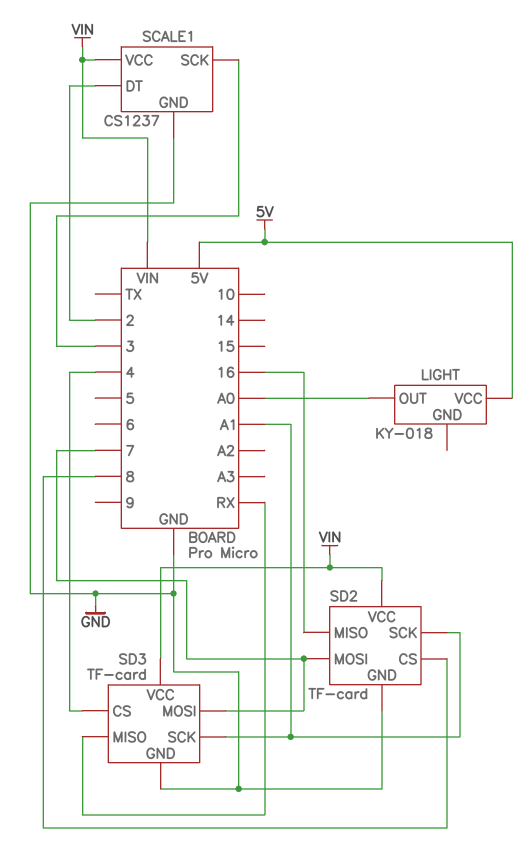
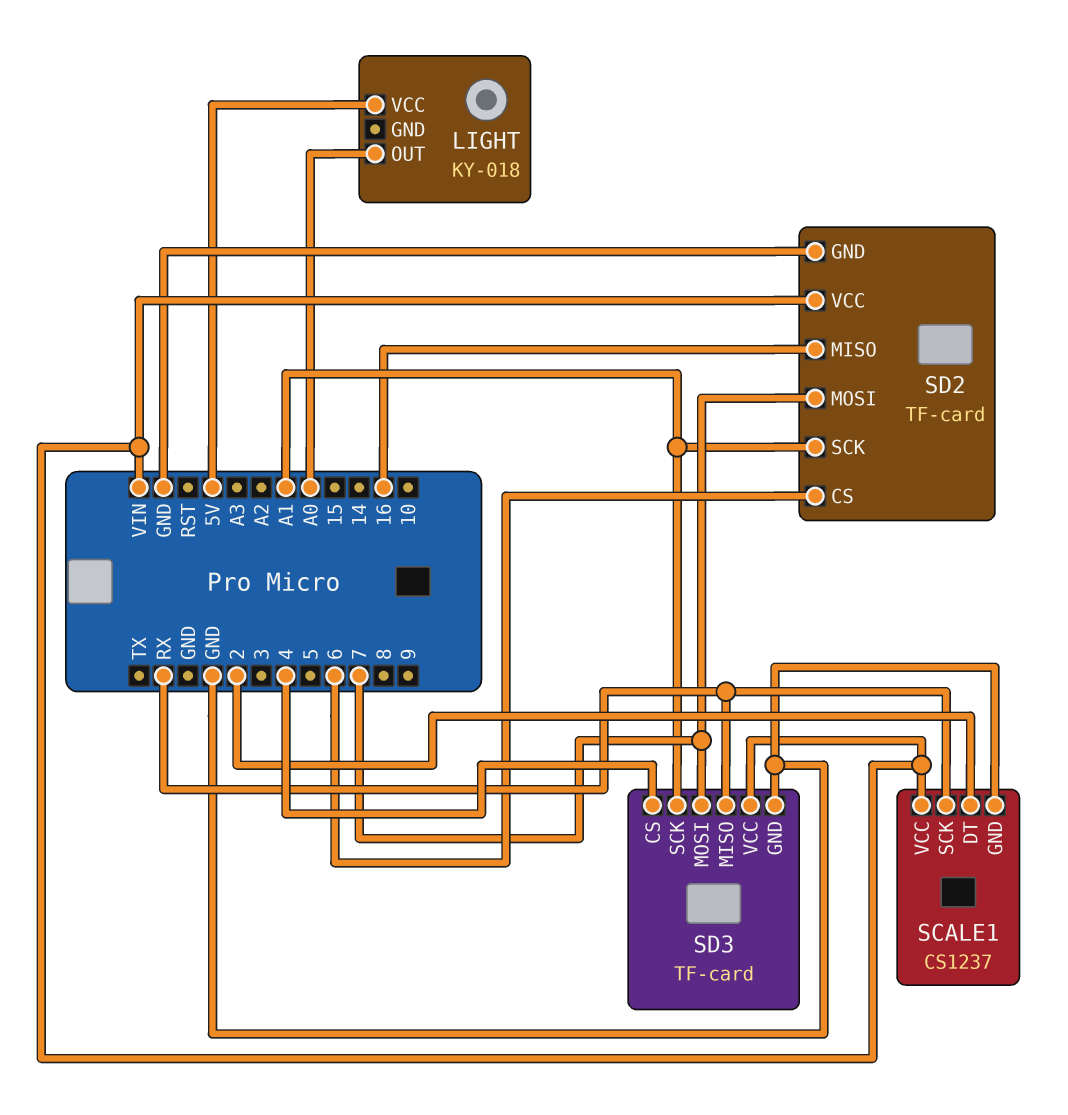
SCALE1 pin SCK: 3 -> RX
SD2 pin CS: 8 -> 6

